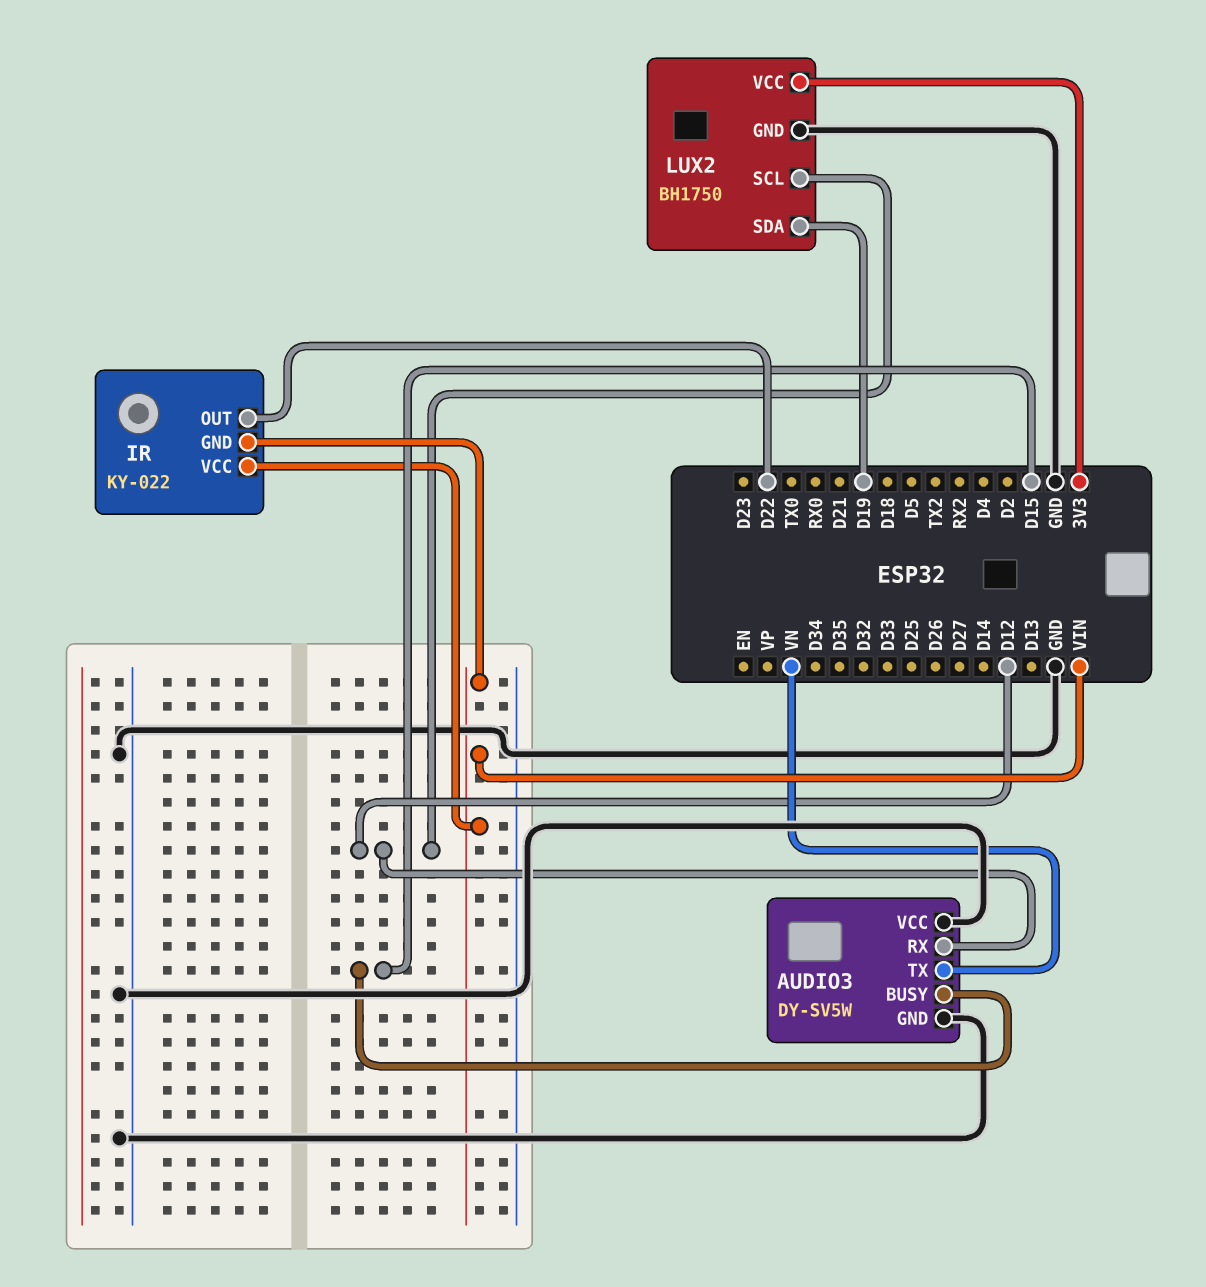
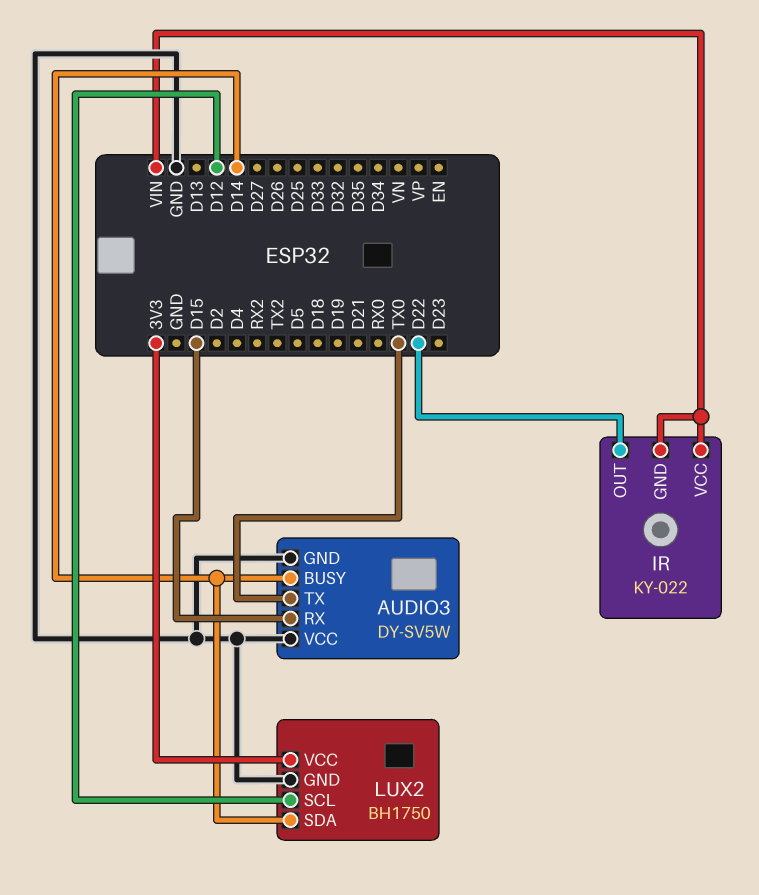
AUDIO3 pin BUSY: D15 -> D14
AUDIO3 pin RX: D12 -> D15
AUDIO3 pin TX: VN -> TX0
LUX2 pin SDA: D19 -> D14

